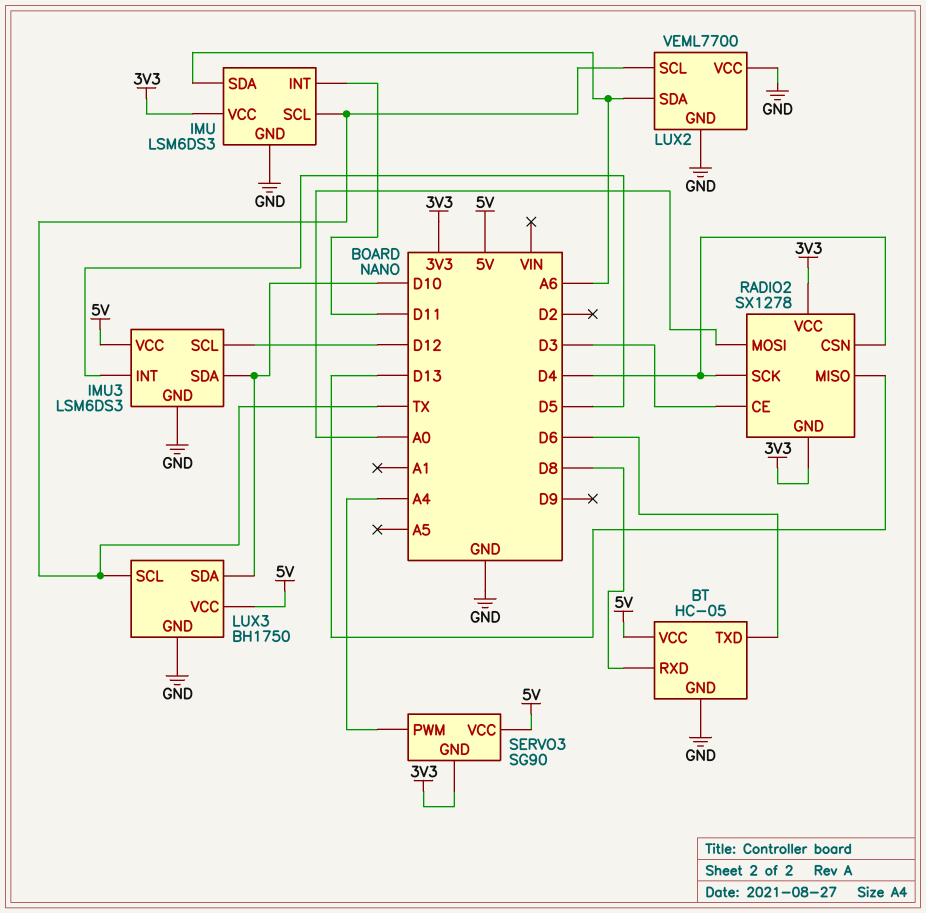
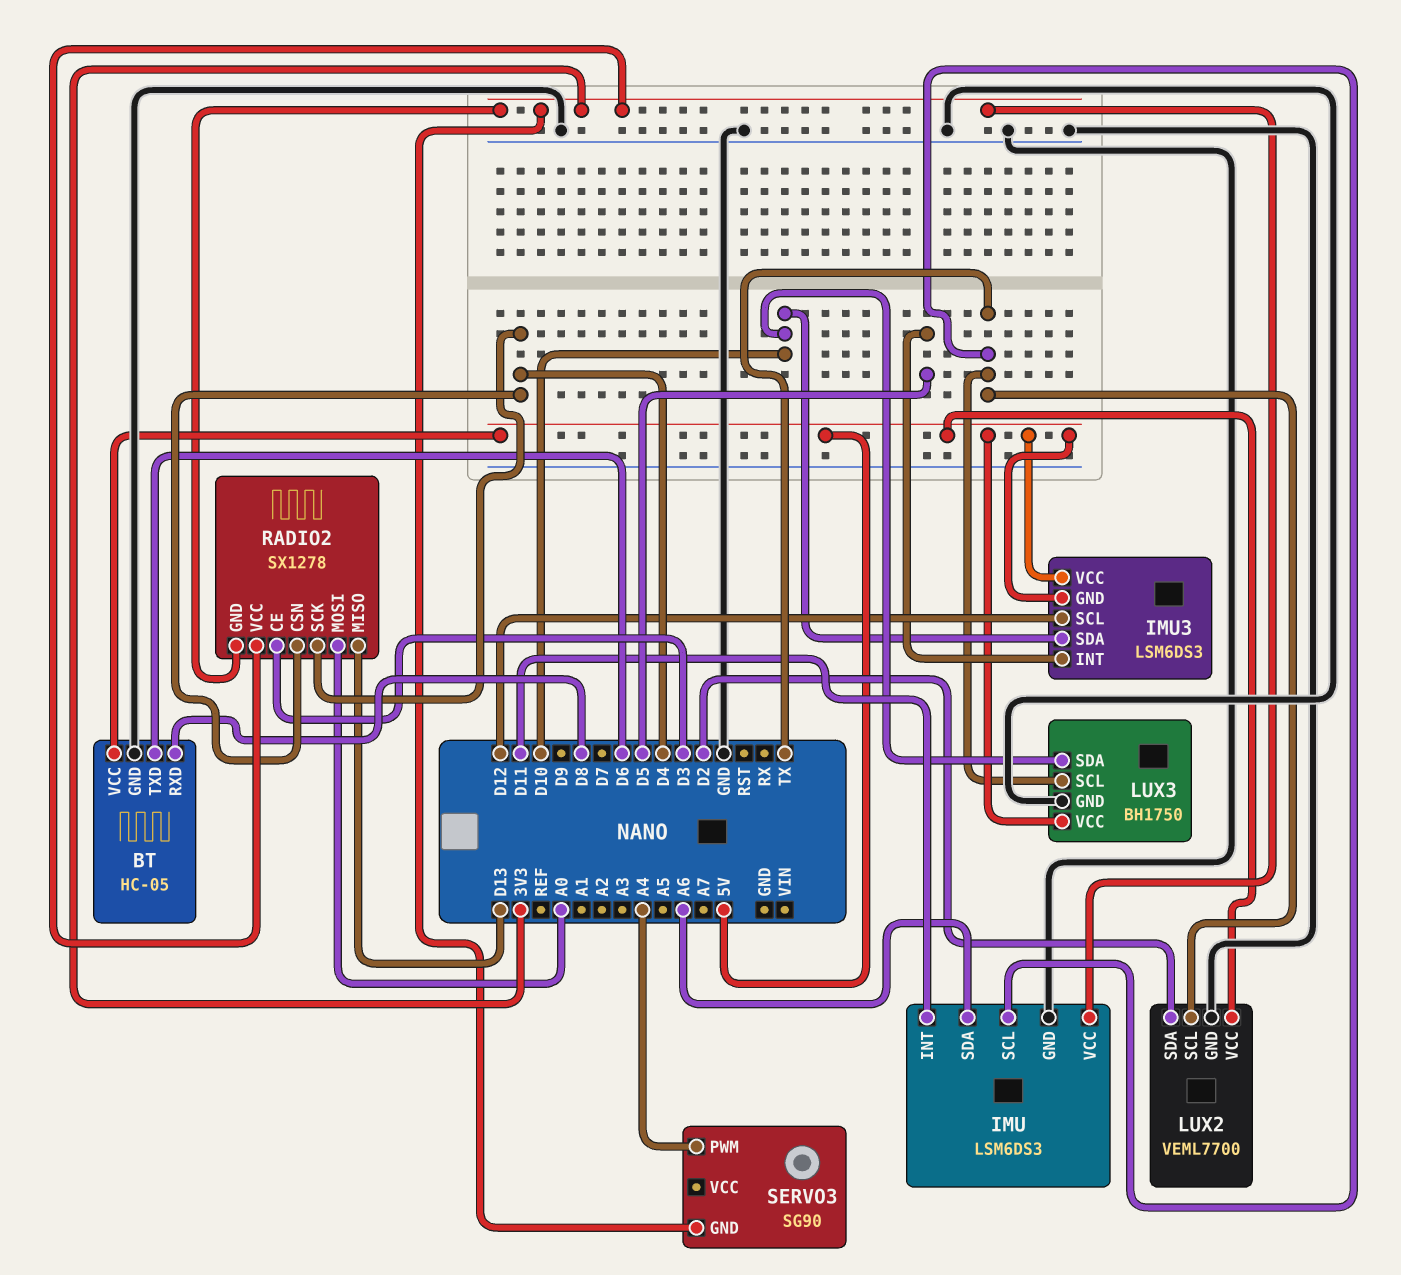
IMU3 pin GND: GND -> 5V
LUX2 pin SDA: A6 -> D2
LUX2 pin VCC: GND -> 5V
SERVO3 pin VCC: 5V -> none

